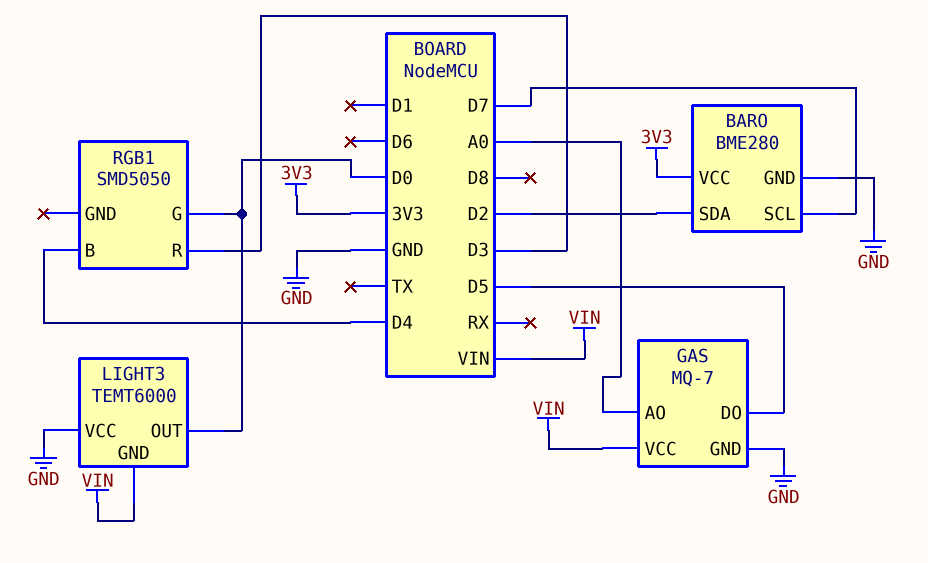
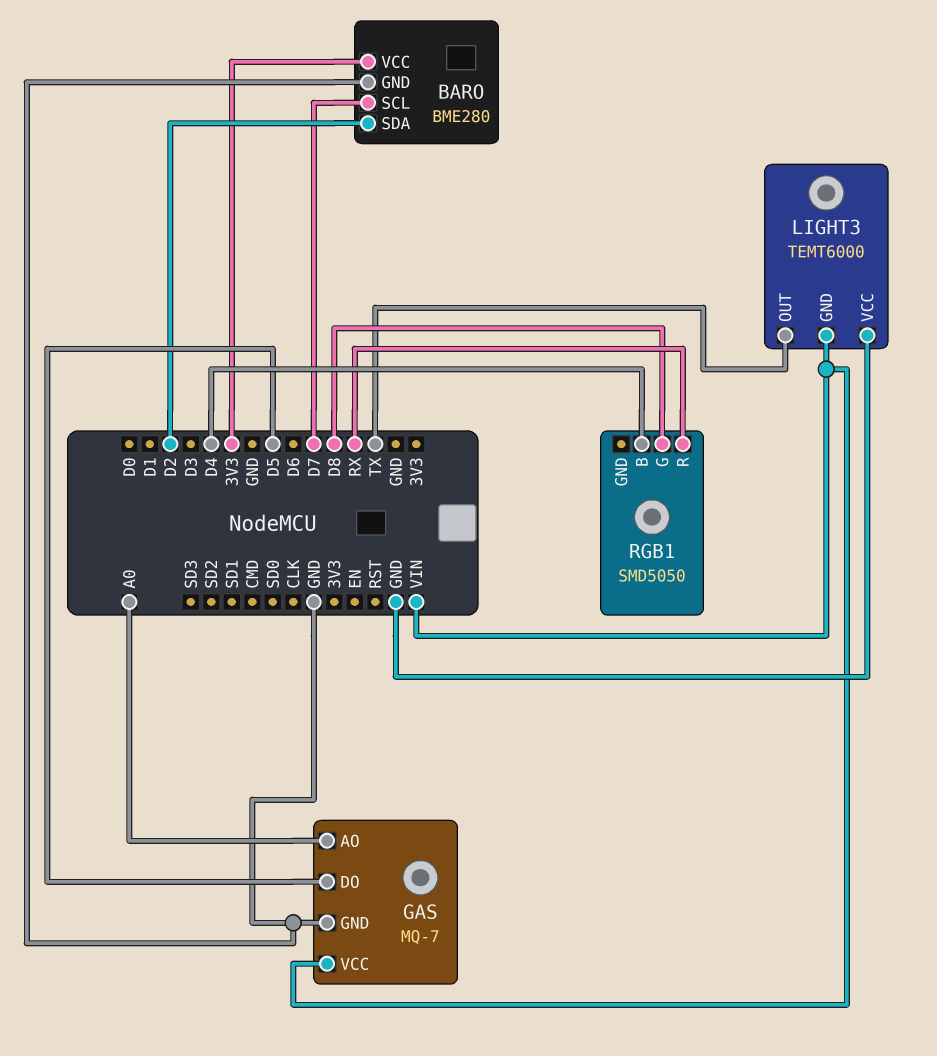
LIGHT3 pin OUT: D0 -> TX
RGB1 pin G: D0 -> D8
RGB1 pin R: D3 -> RX

